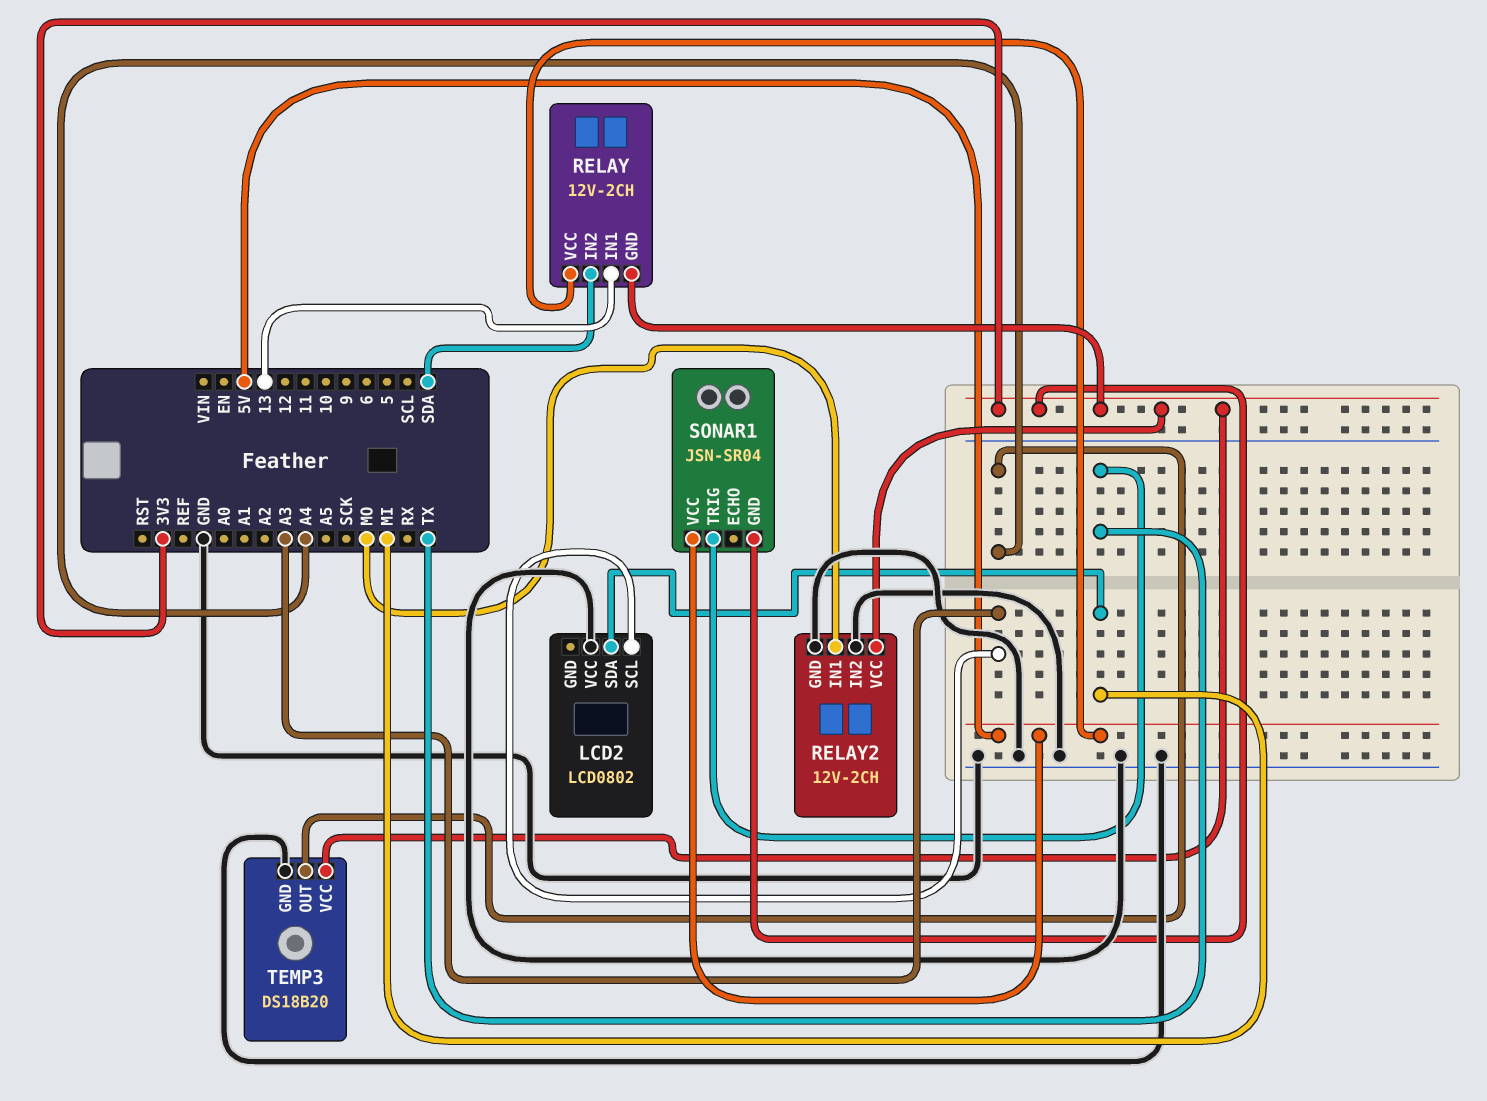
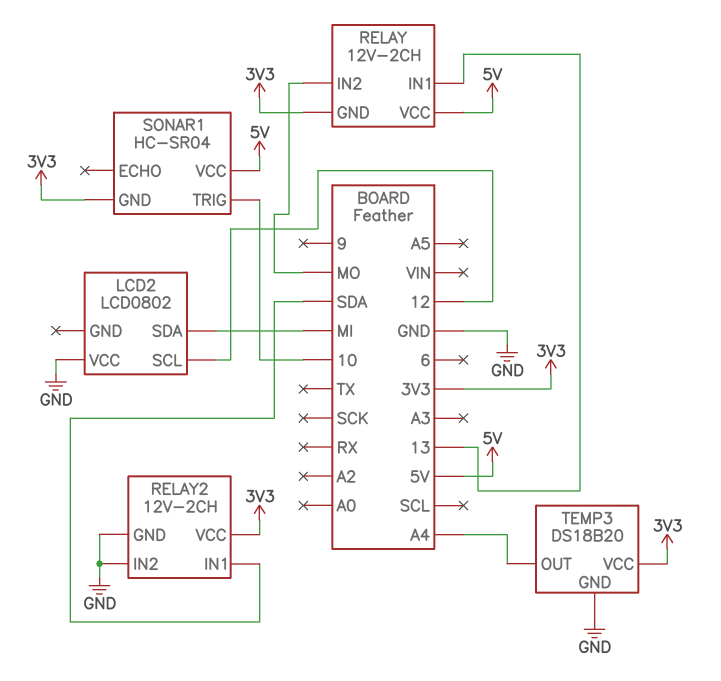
LCD2 pin SCL: A3 -> 12
RELAY pin IN2: SDA -> MO
RELAY2 pin IN1: MO -> SDA
SONAR1: JSN-SR04 -> HC-SR04
SONAR1 pin TRIG: TX -> 10

